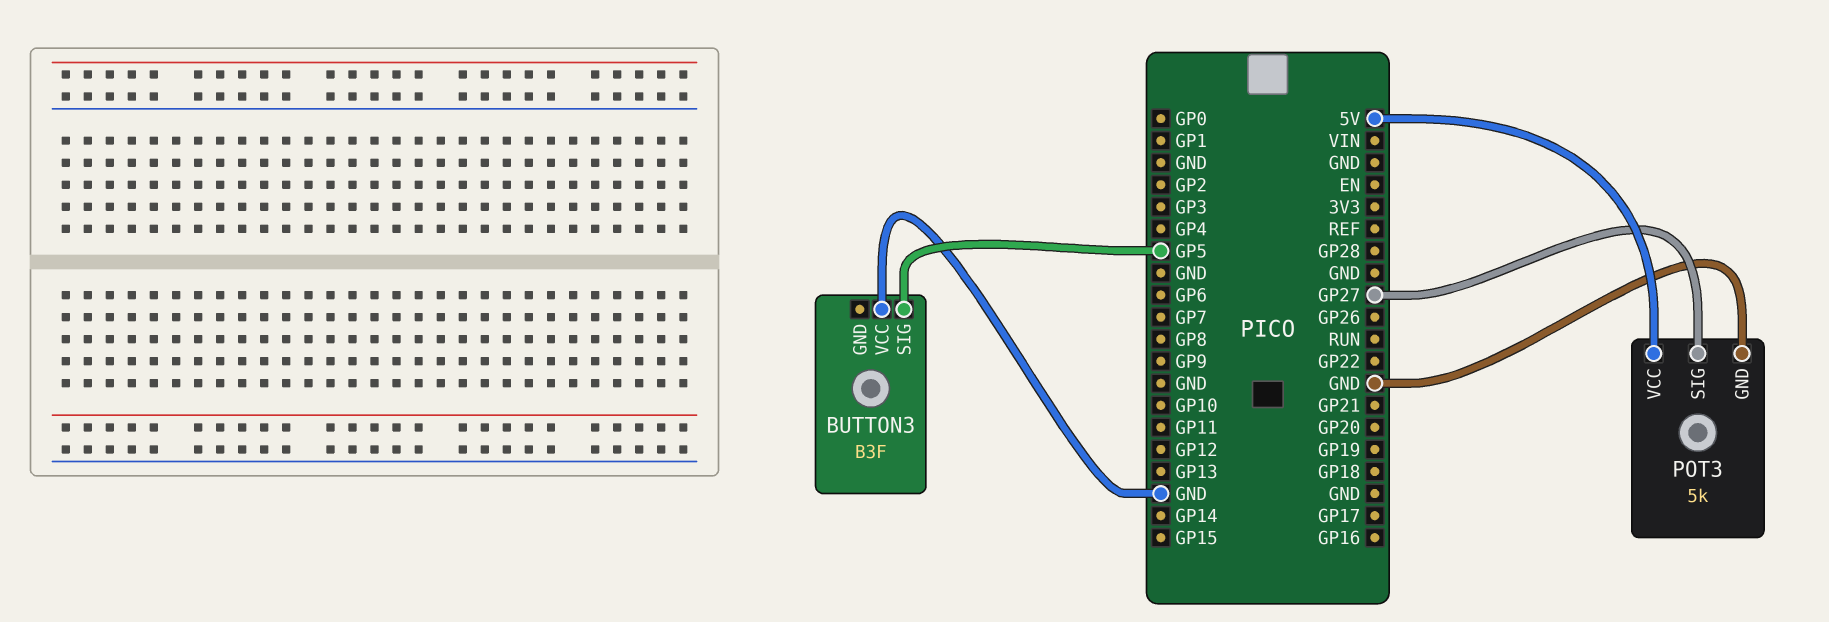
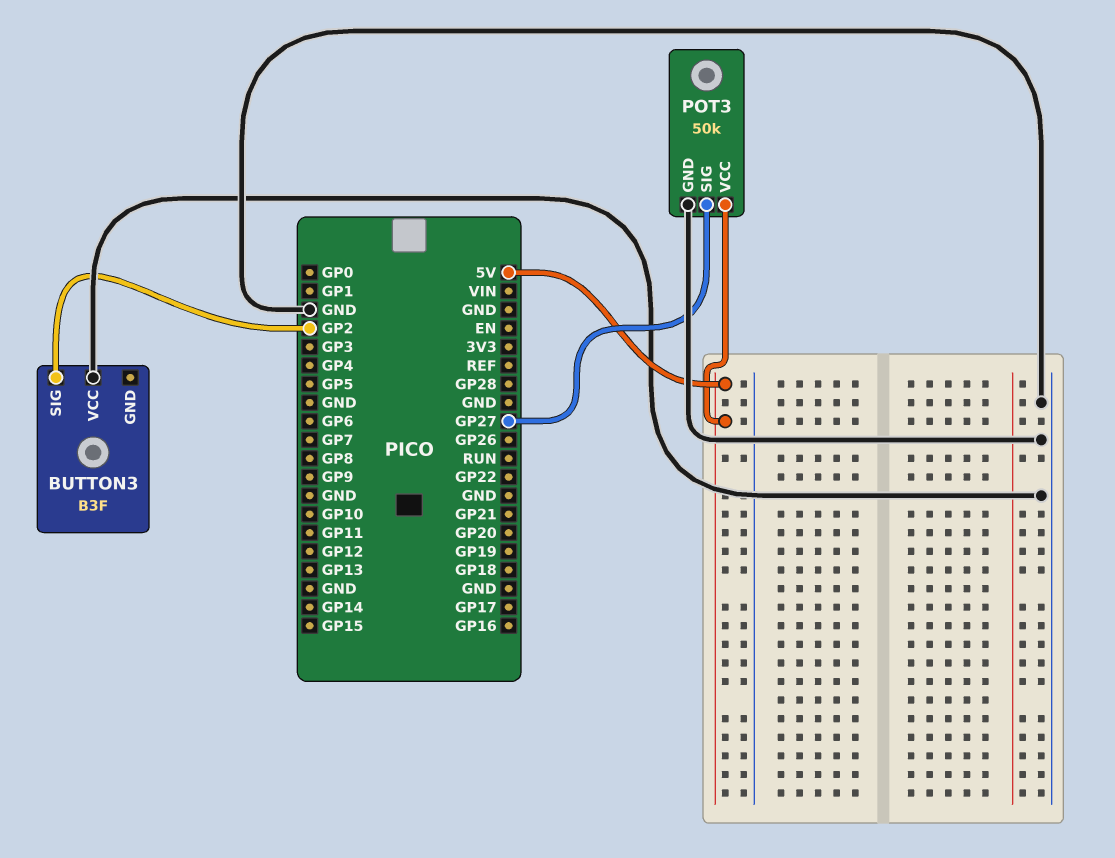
BUTTON3 pin SIG: GP5 -> GP2
POT3: 5k -> 50k

